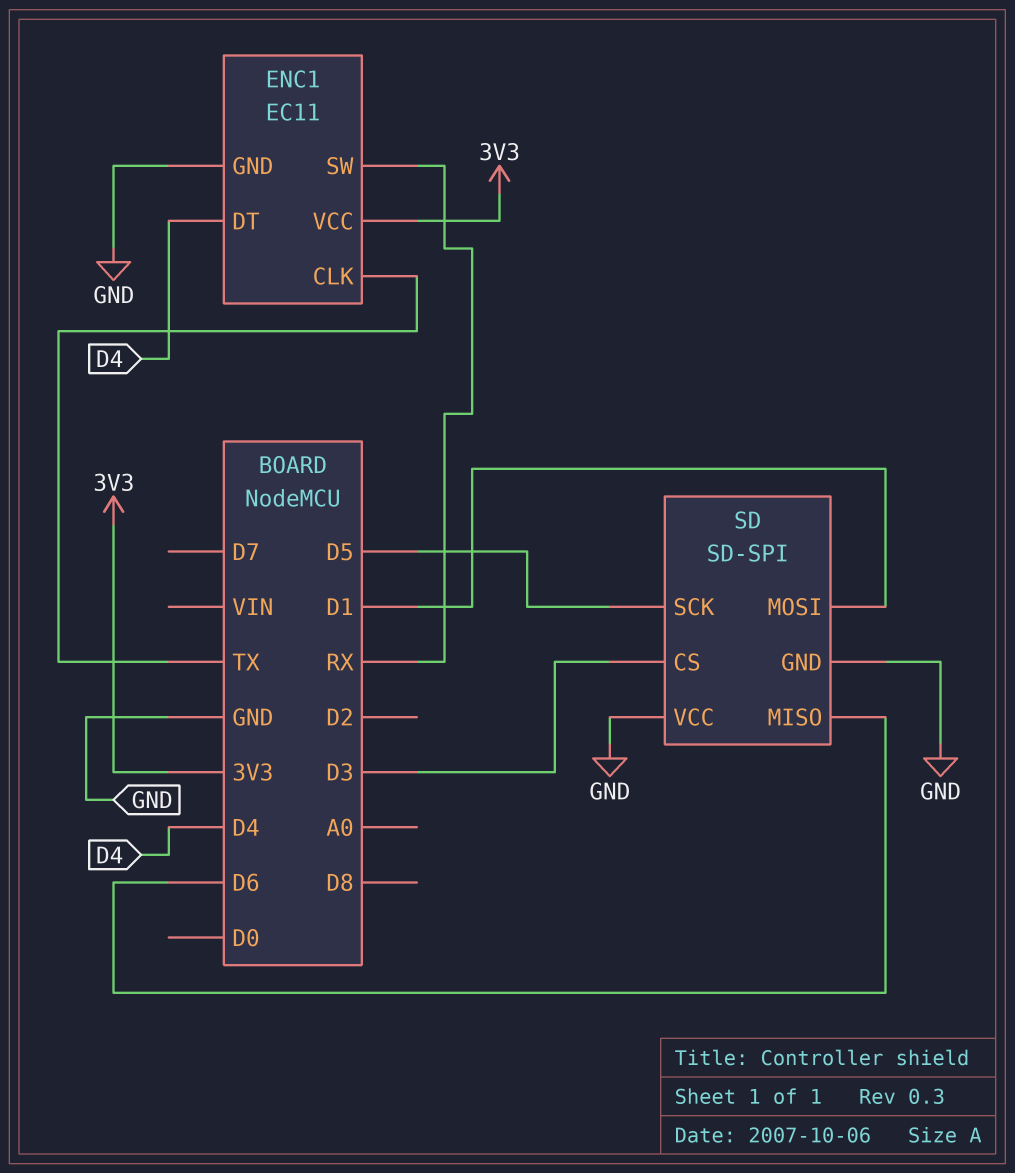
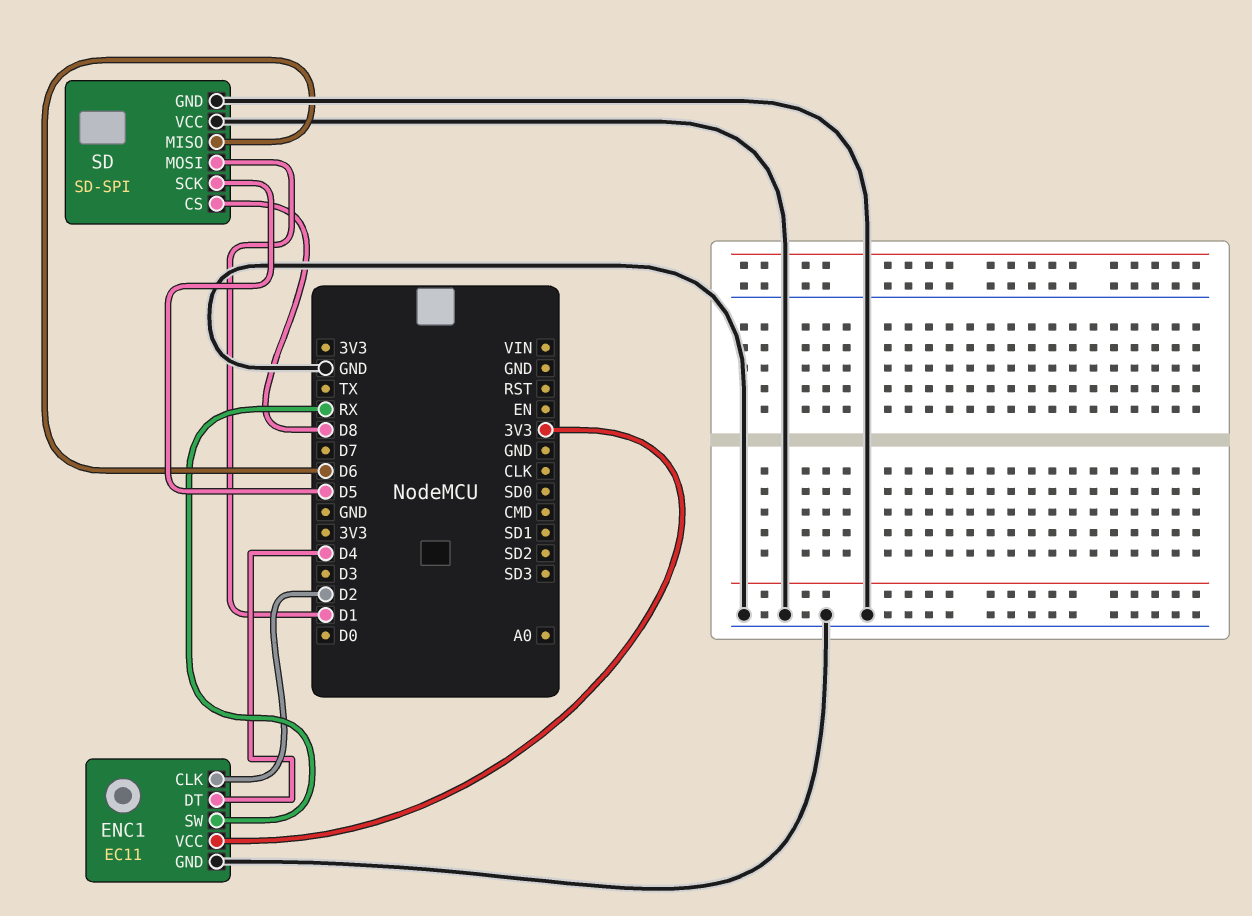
ENC1 pin CLK: TX -> D2
SD pin CS: D3 -> D8

